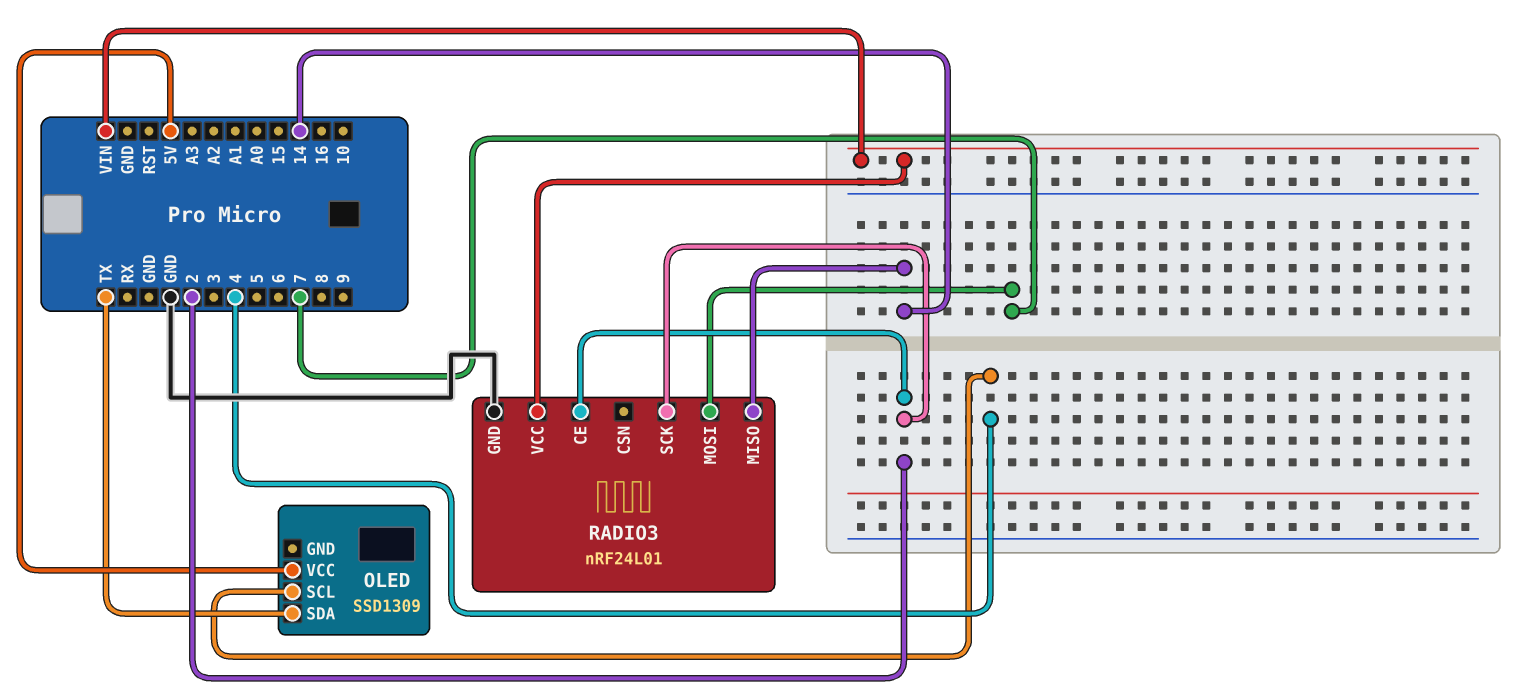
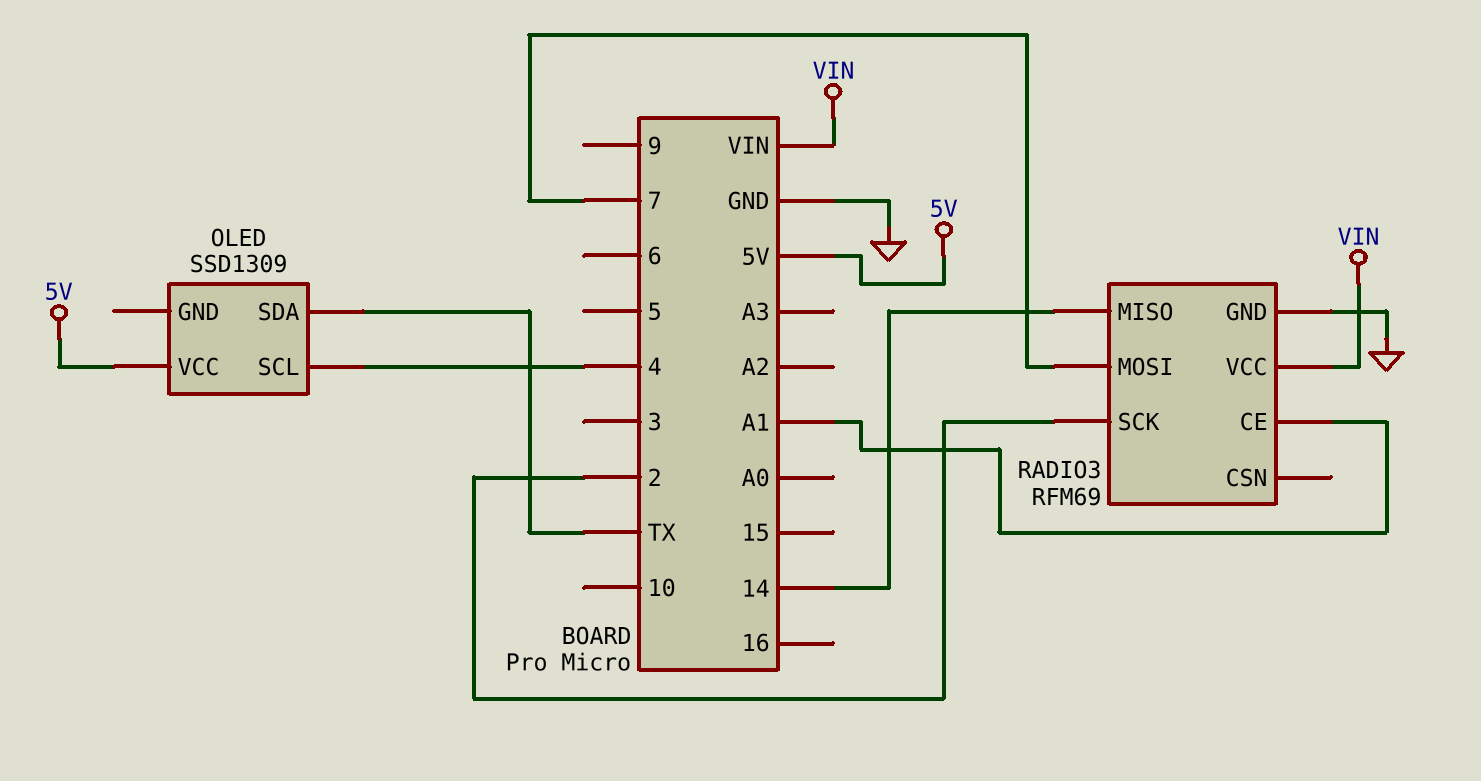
RADIO3: nRF24L01 -> RFM69
RADIO3 pin CE: 2 -> A1

